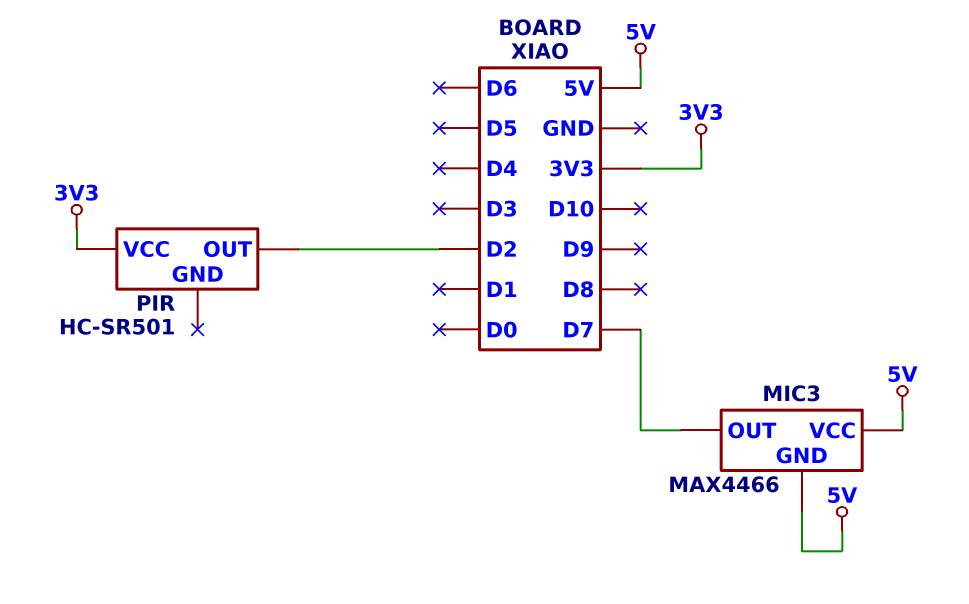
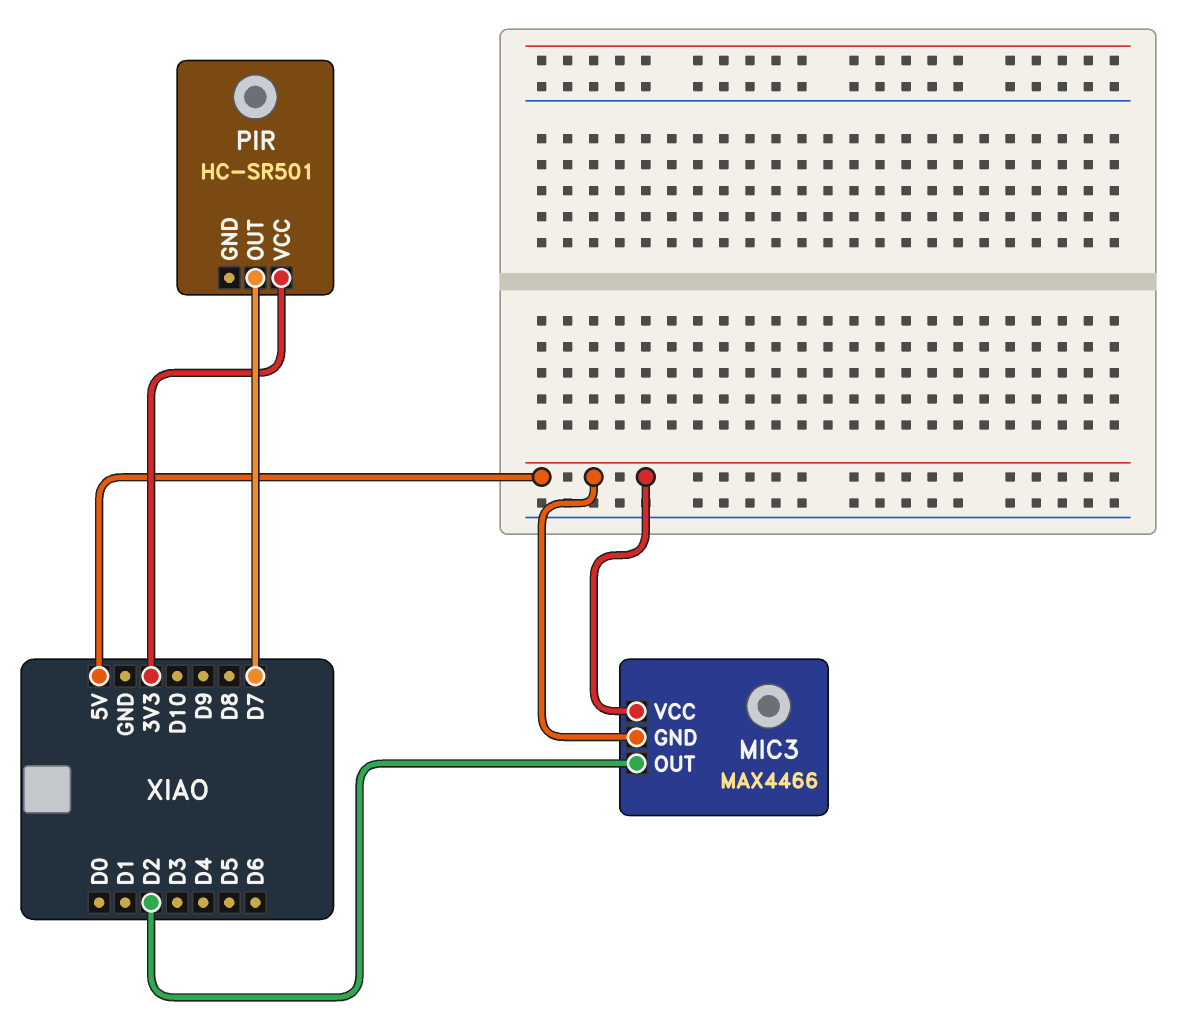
MIC3 pin OUT: D7 -> D2
PIR pin OUT: D2 -> D7

